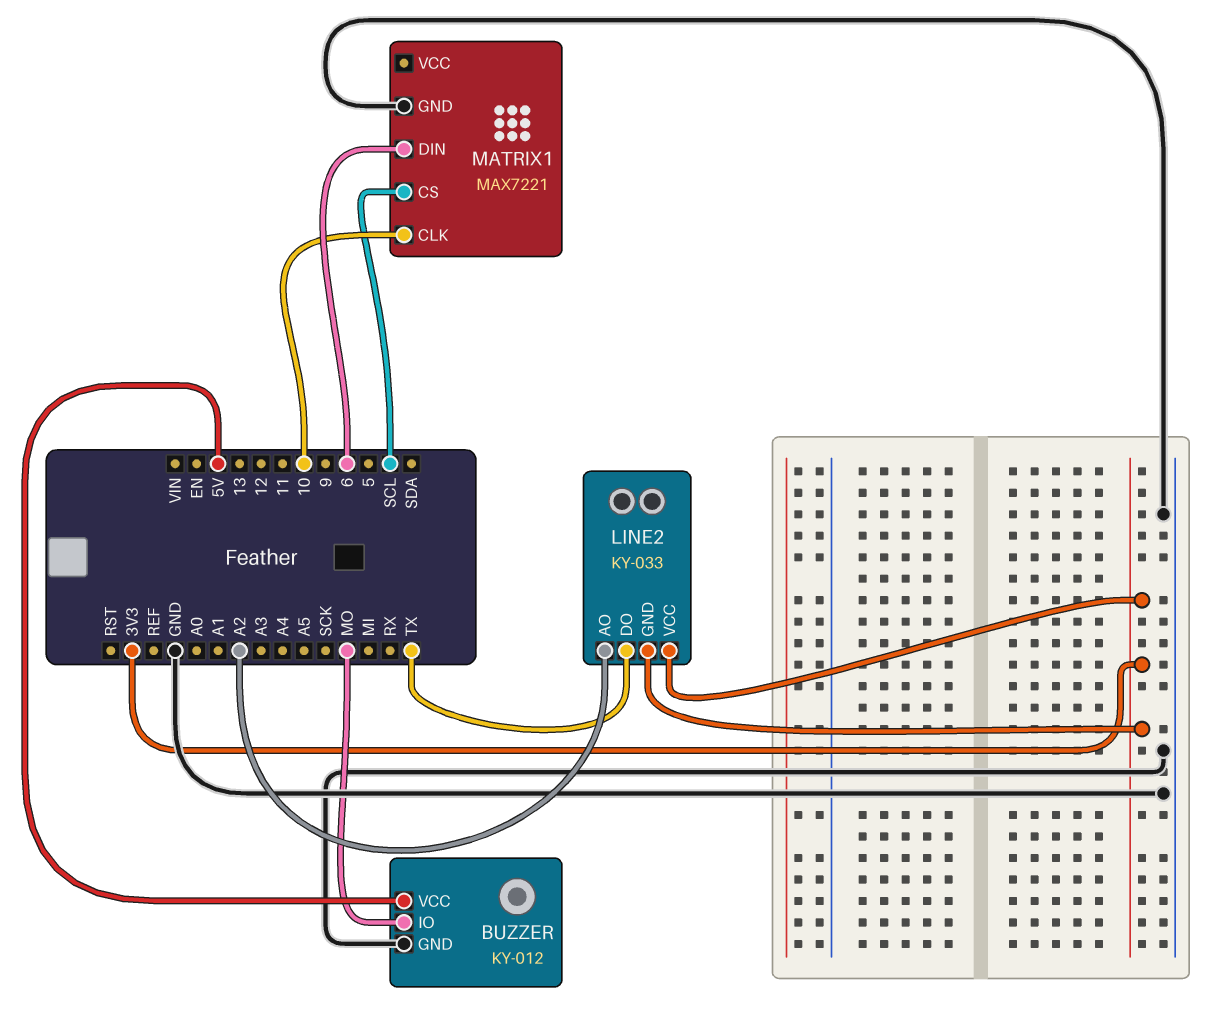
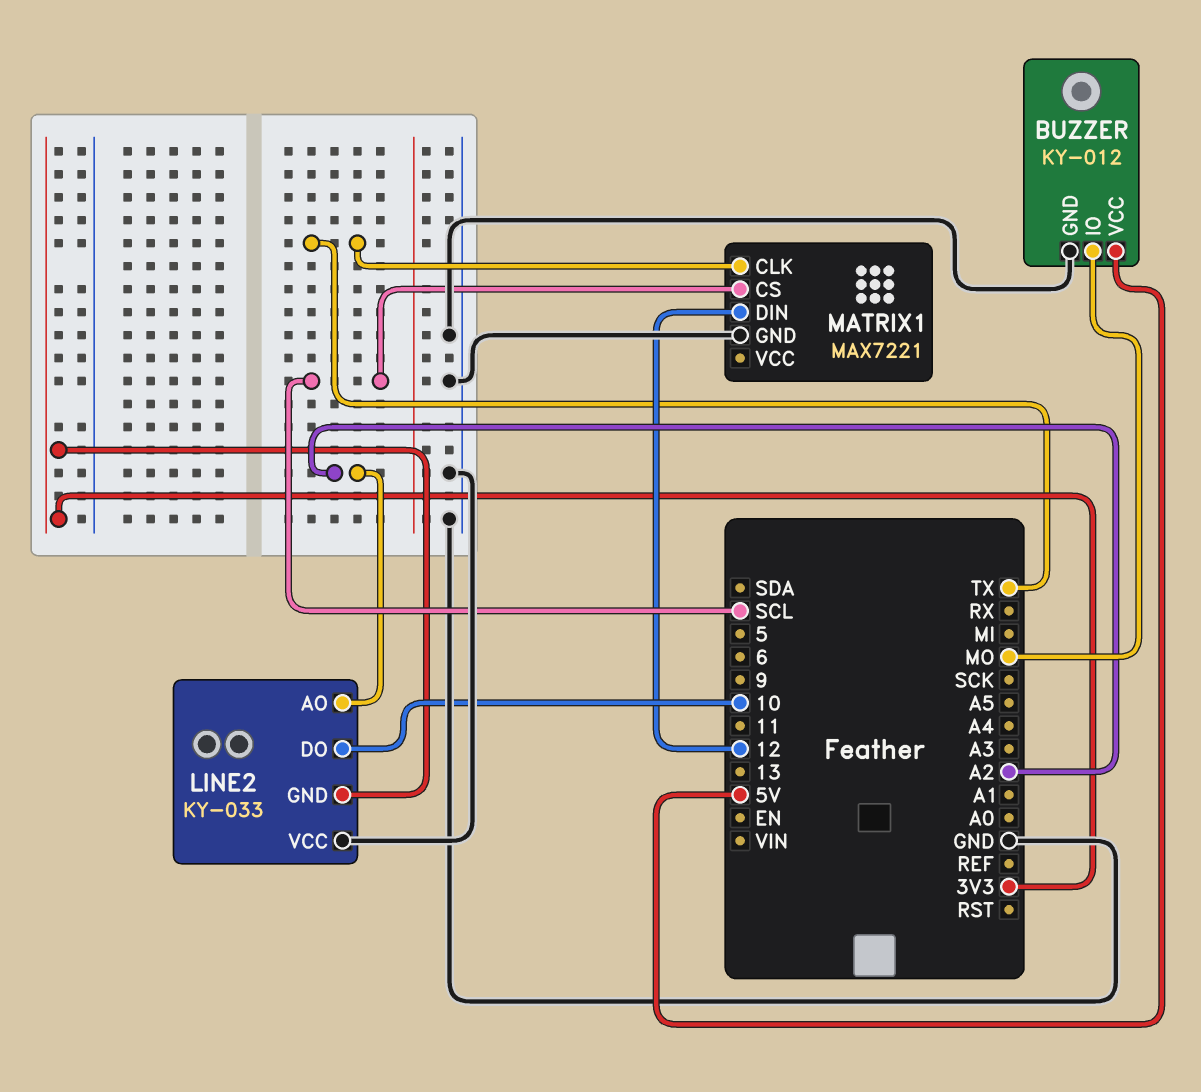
LINE2 pin DO: TX -> 10
LINE2 pin VCC: 3V3 -> GND
MATRIX1 pin CLK: 10 -> TX
MATRIX1 pin DIN: 6 -> 12

